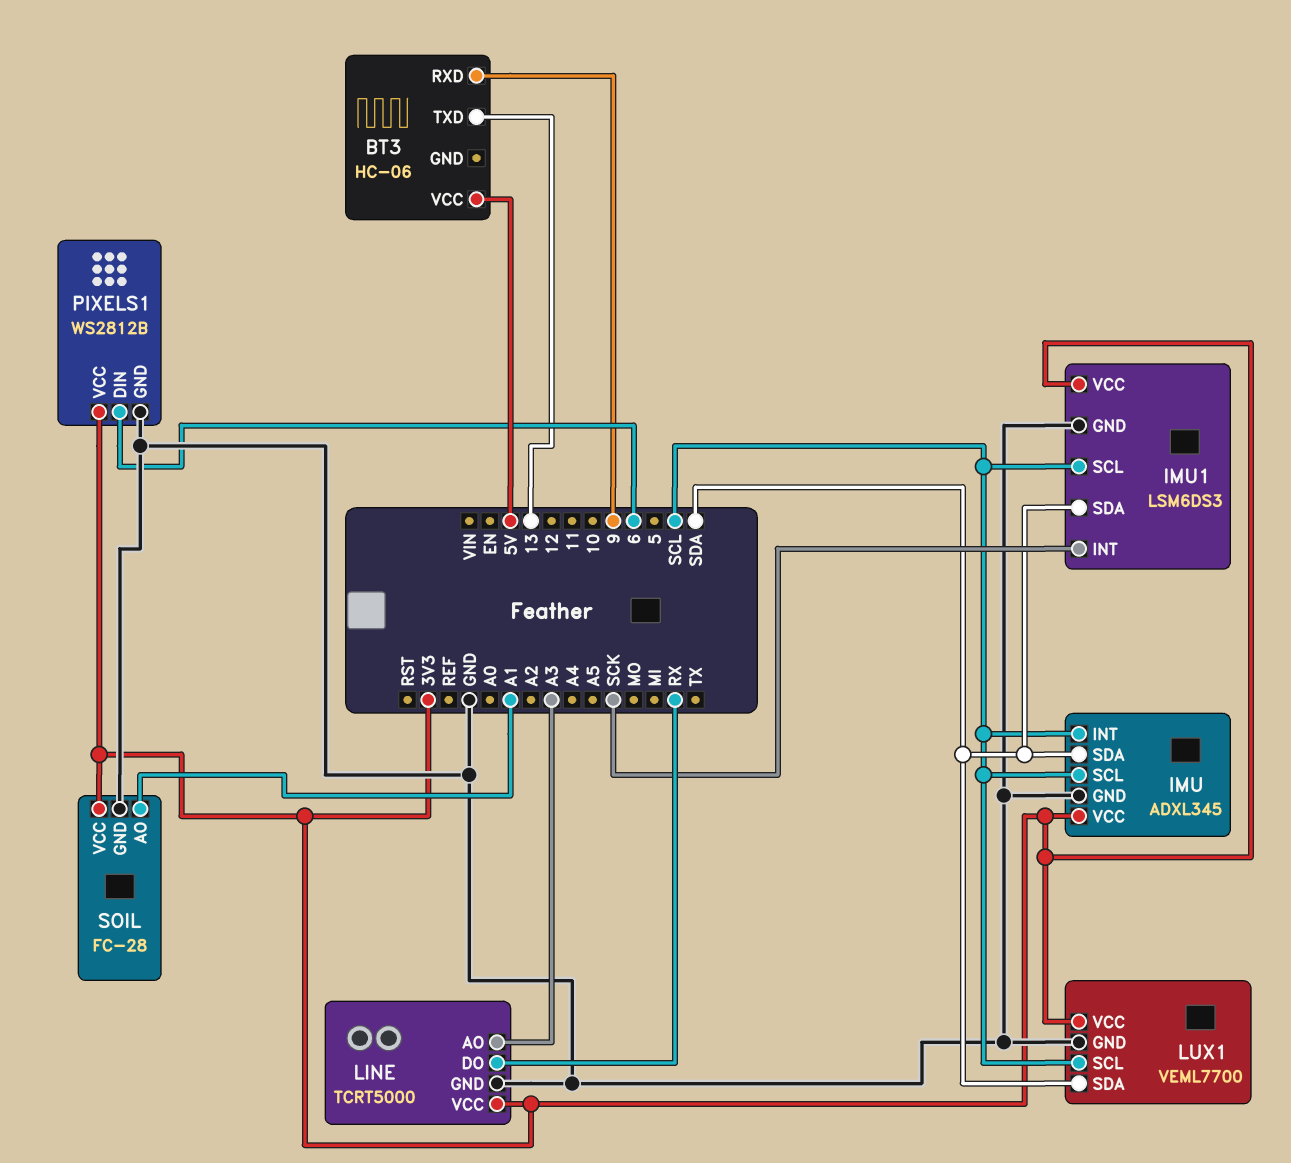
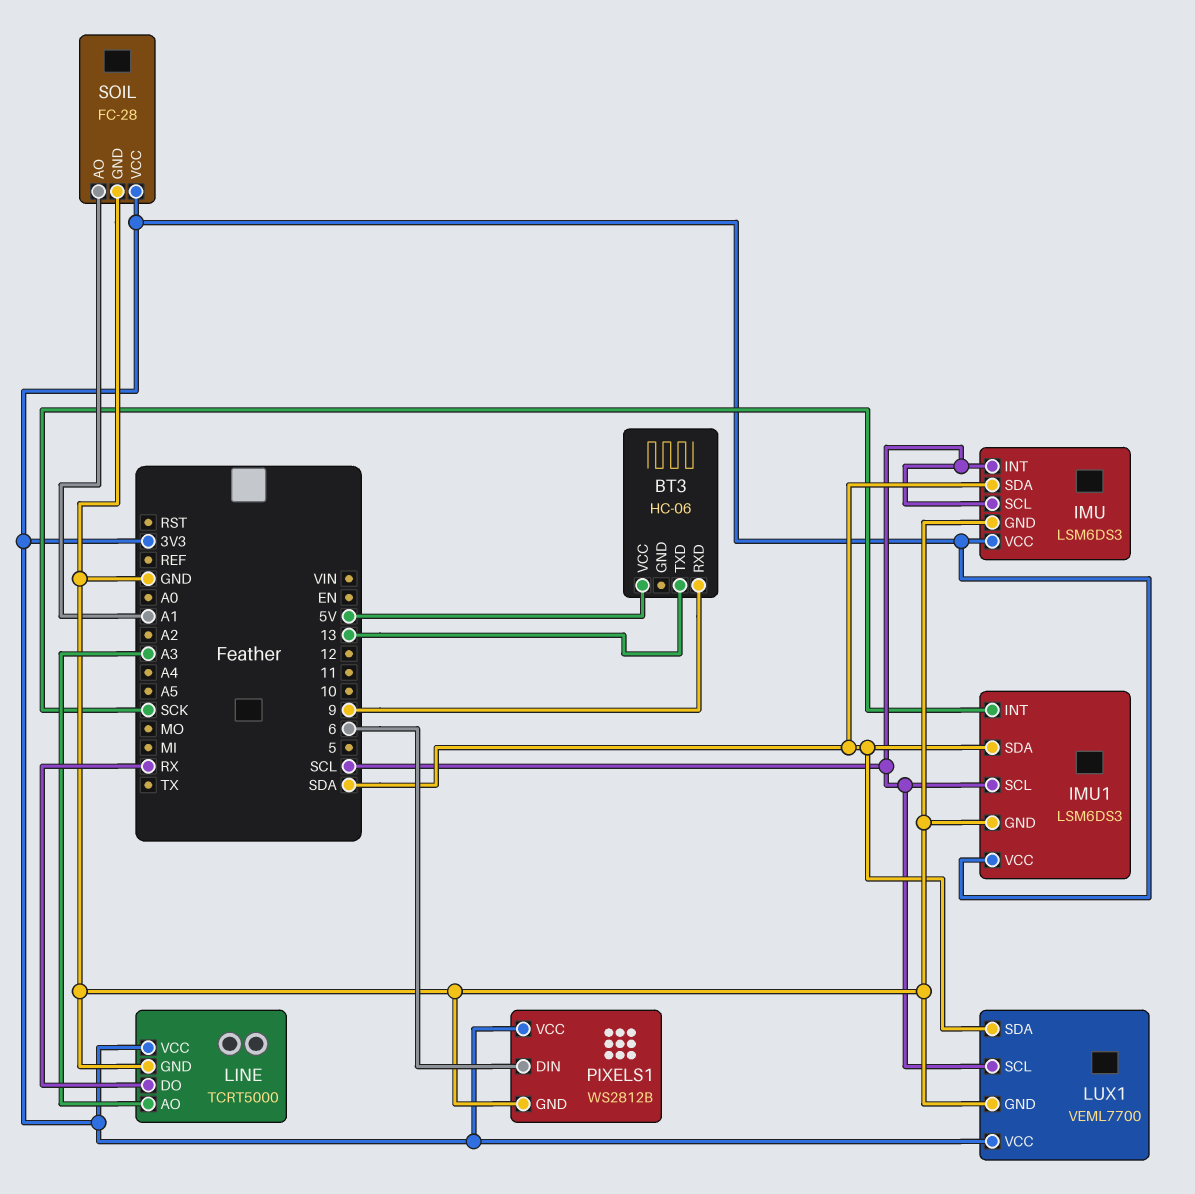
IMU: ADXL345 -> LSM6DS3

